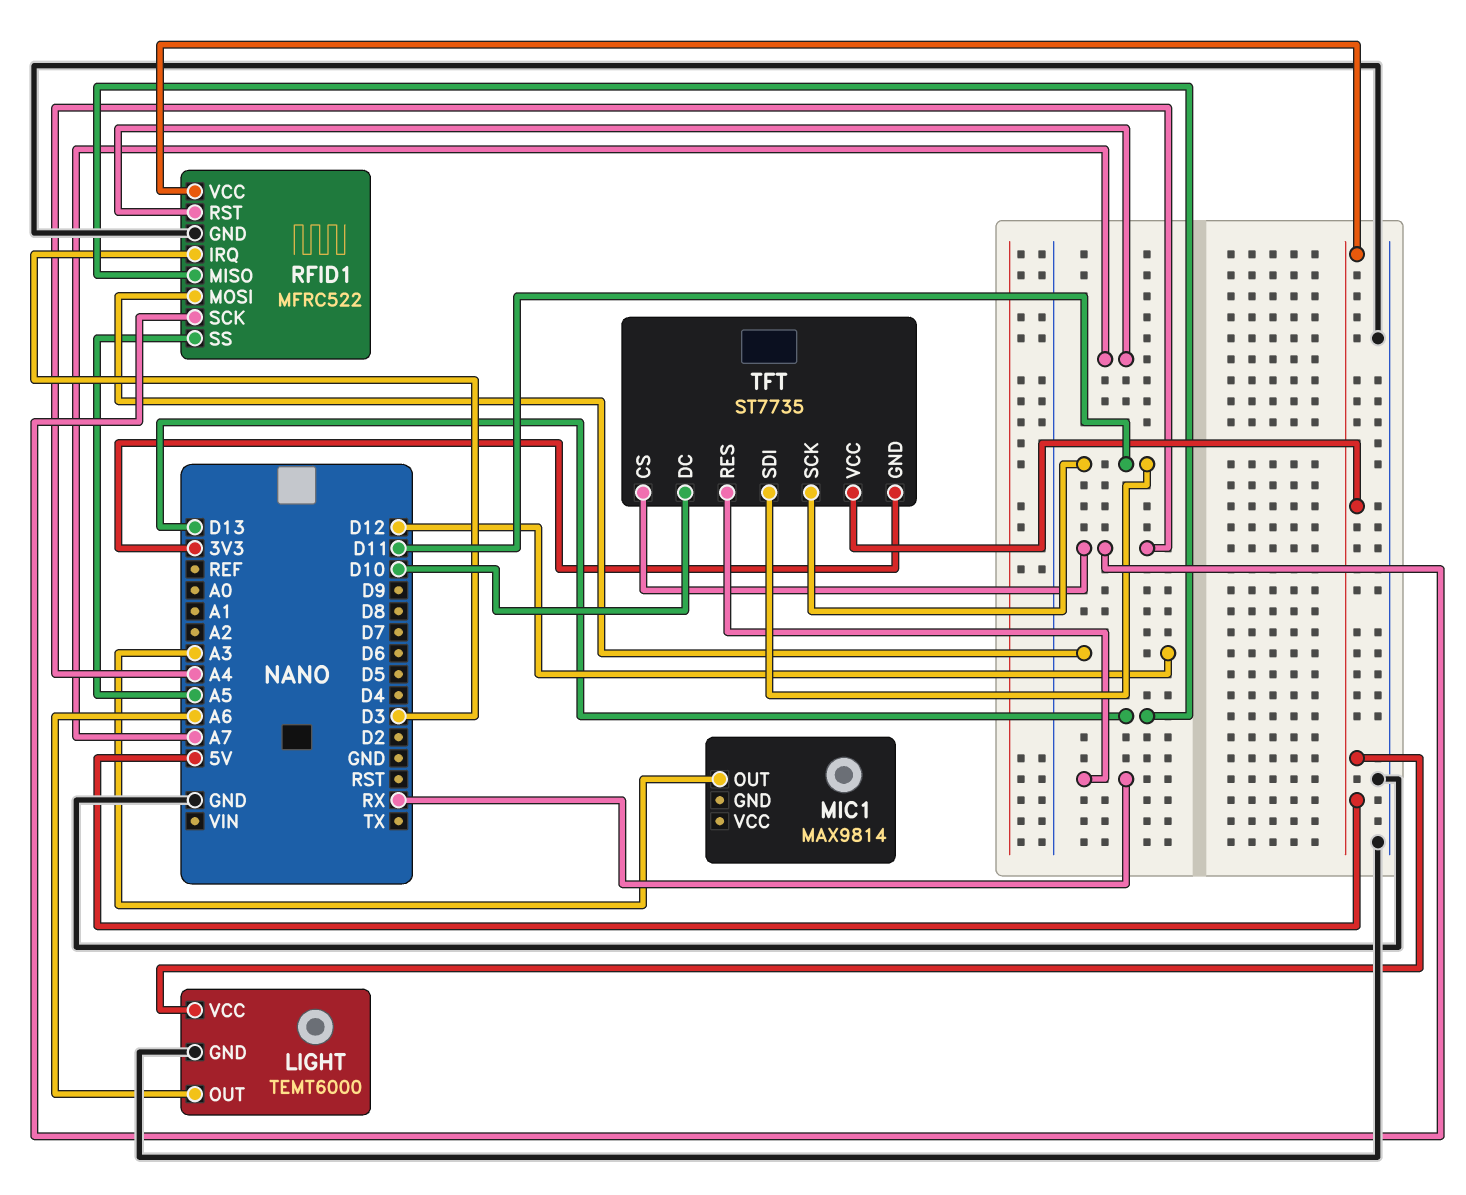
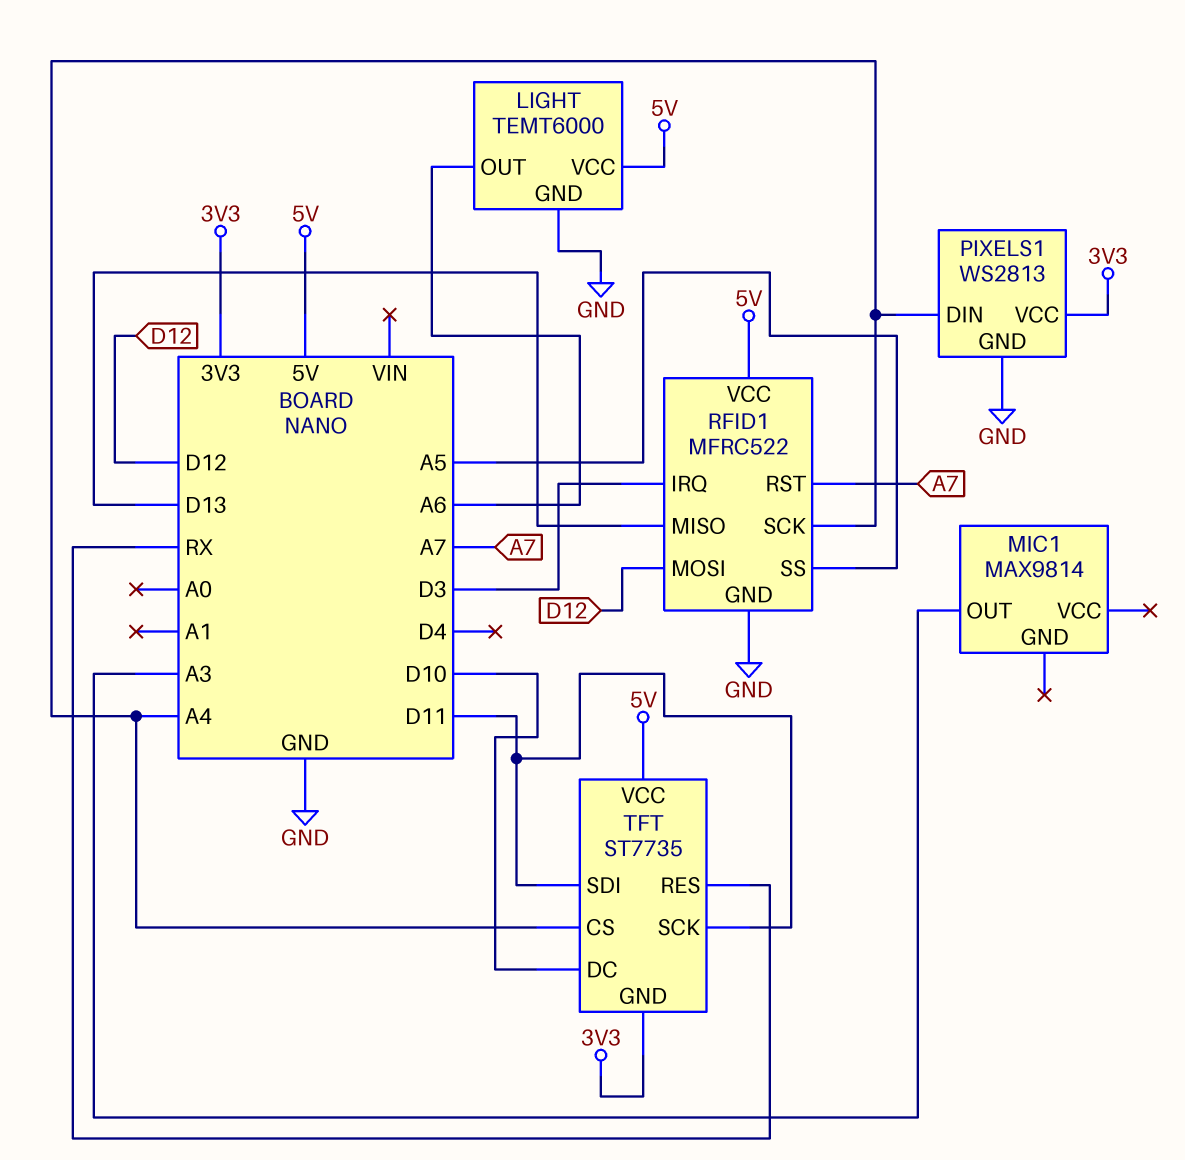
PIXELS1: none -> WS2813
PIXELS1 pin DIN: none -> A4
PIXELS1 pin GND: none -> GND
PIXELS1 pin VCC: none -> 3V3

